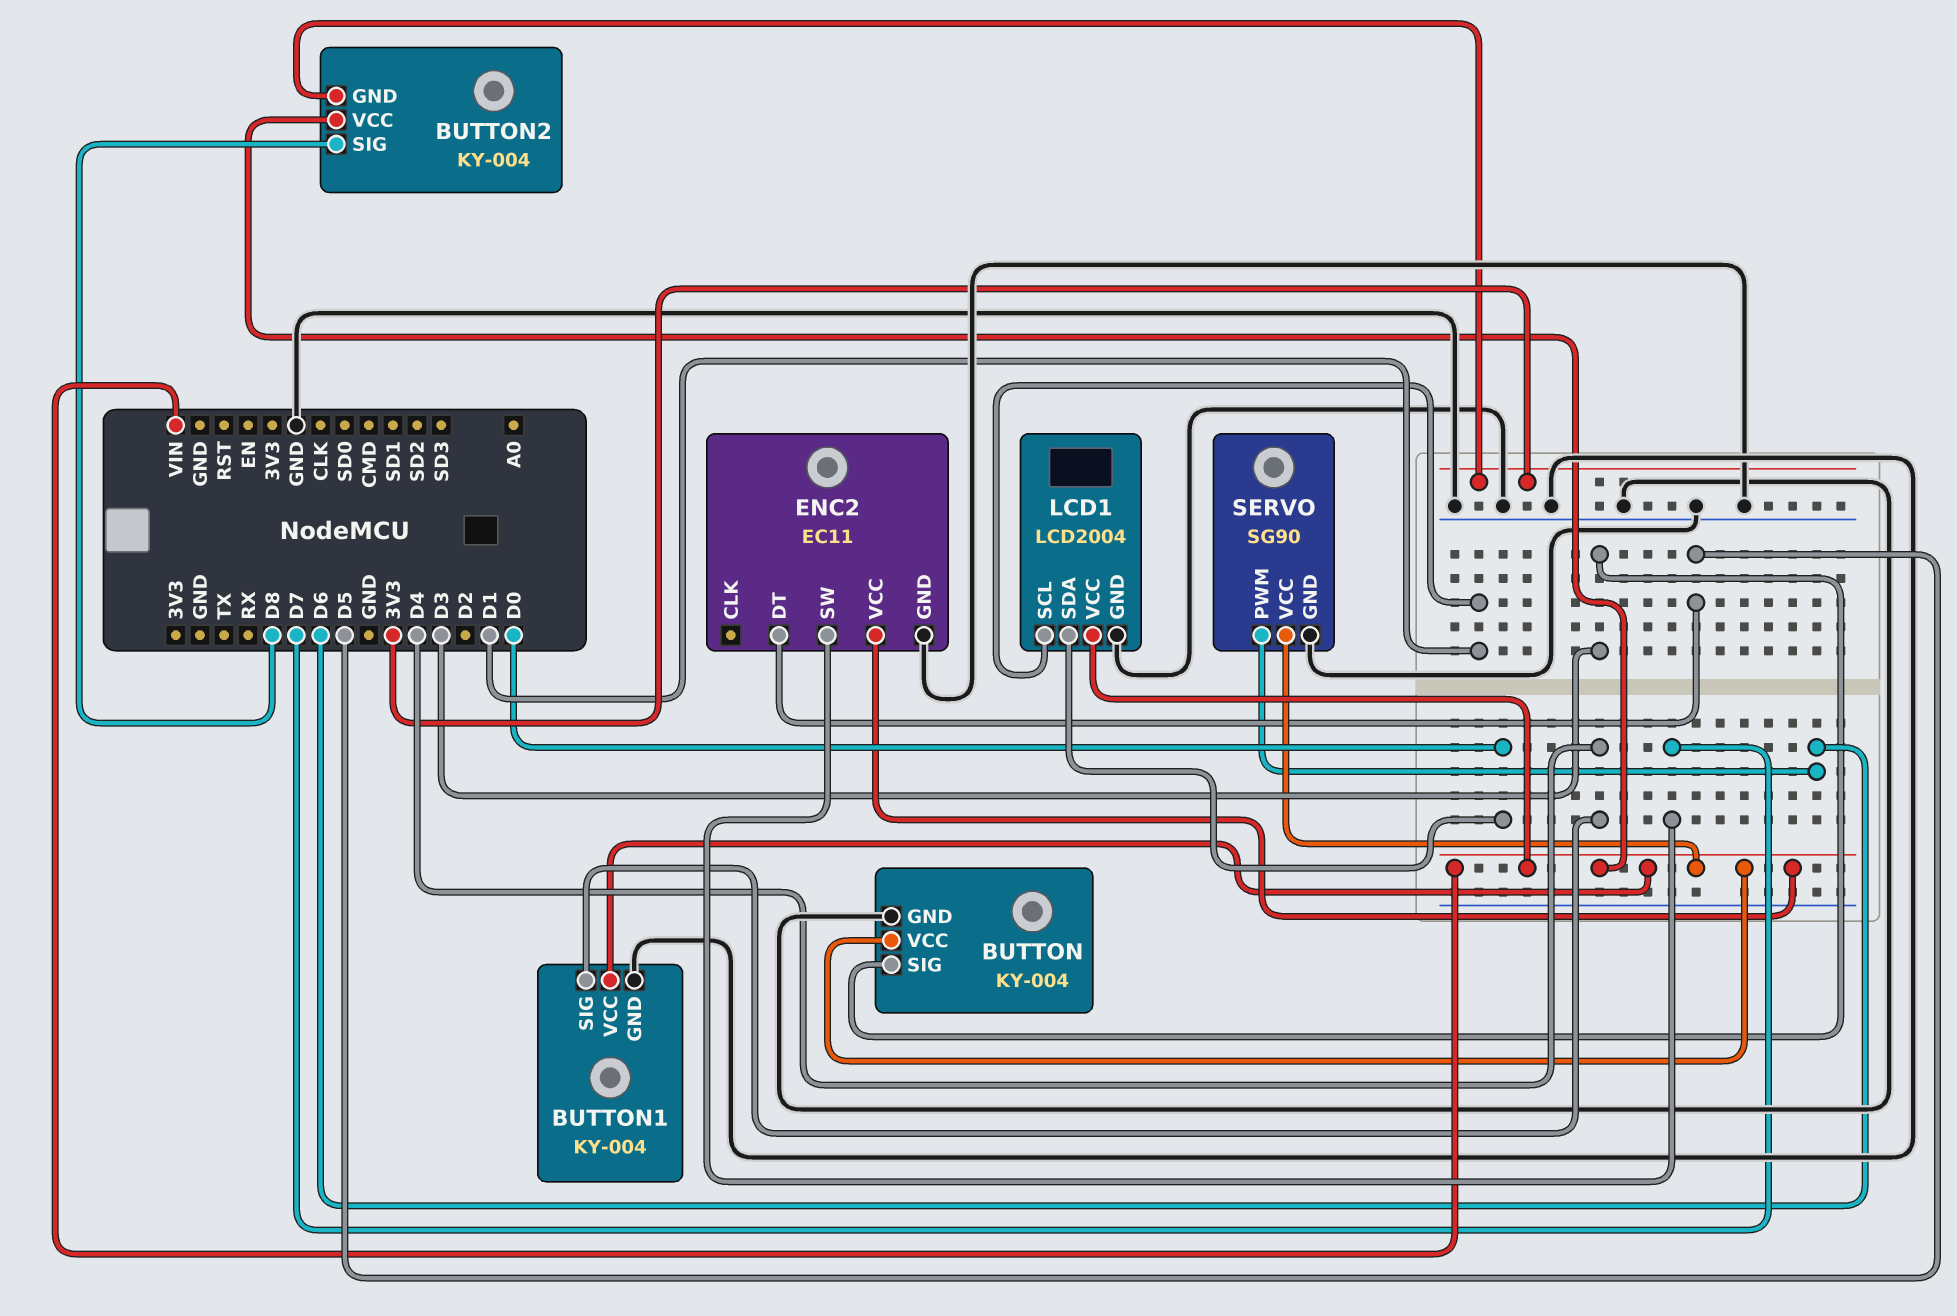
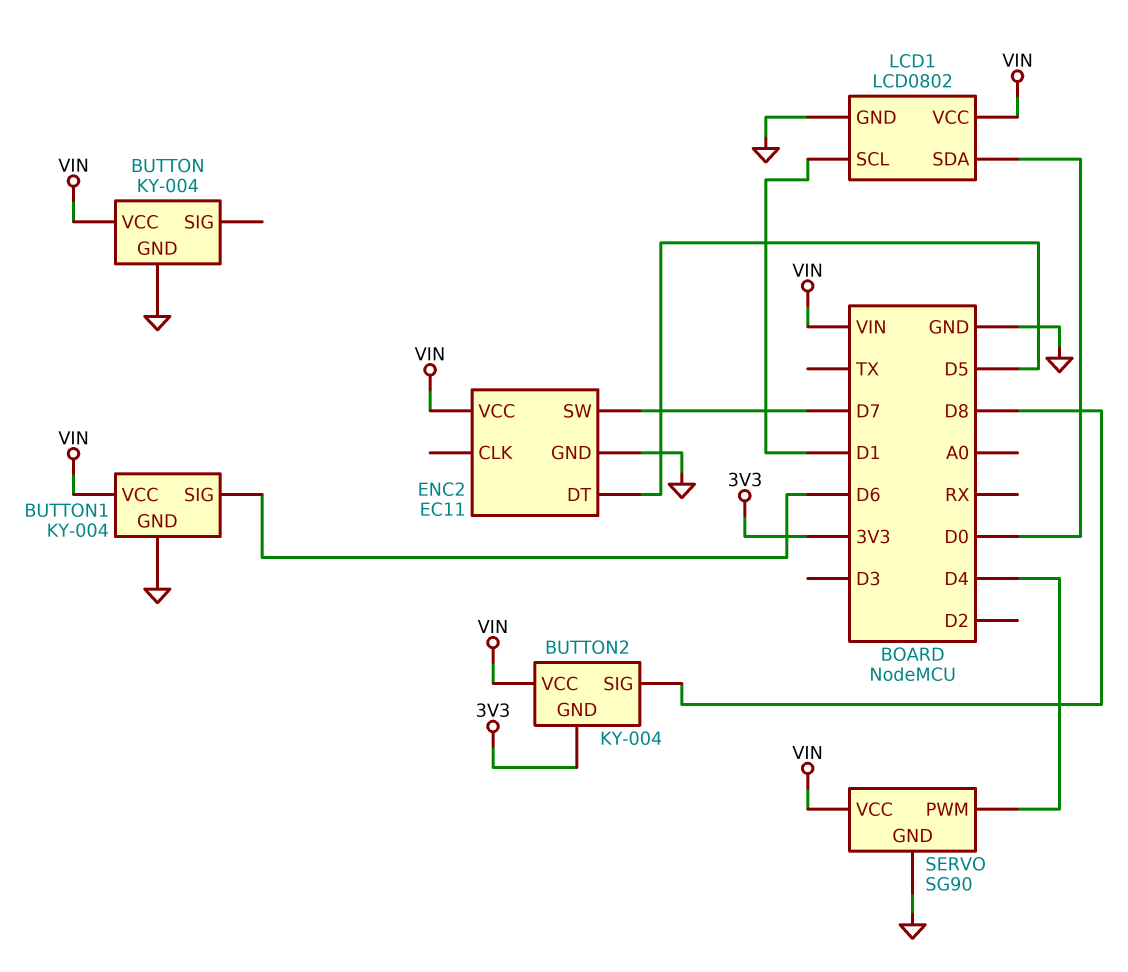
BUTTON pin SIG: D3 -> none
BUTTON1 pin SIG: D4 -> D6
LCD1: LCD2004 -> LCD0802
SERVO pin PWM: D6 -> D4

